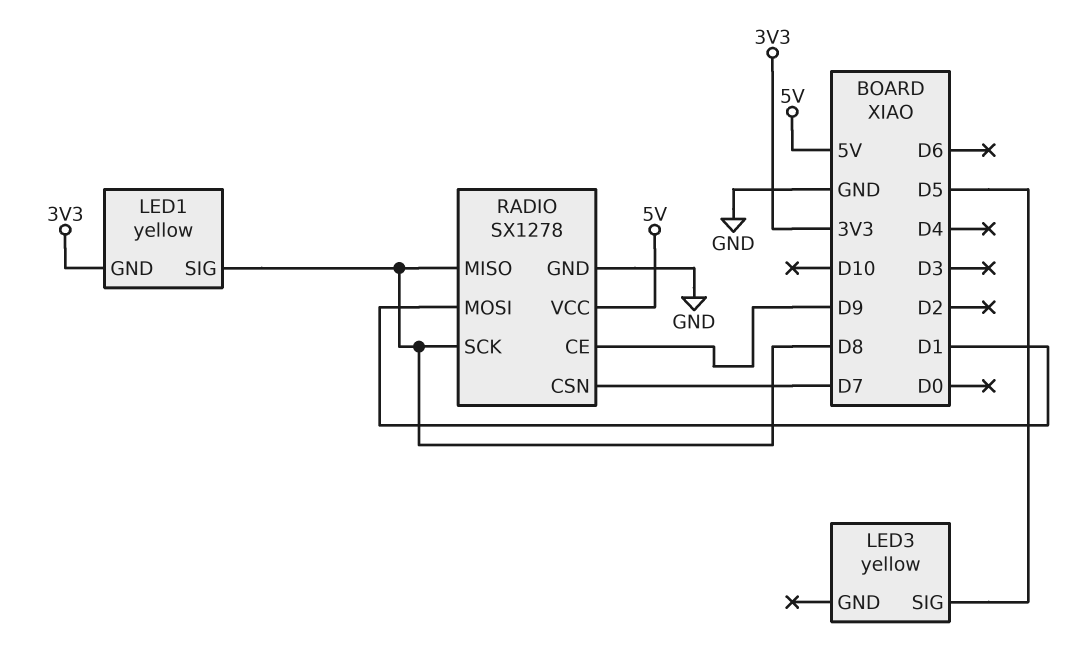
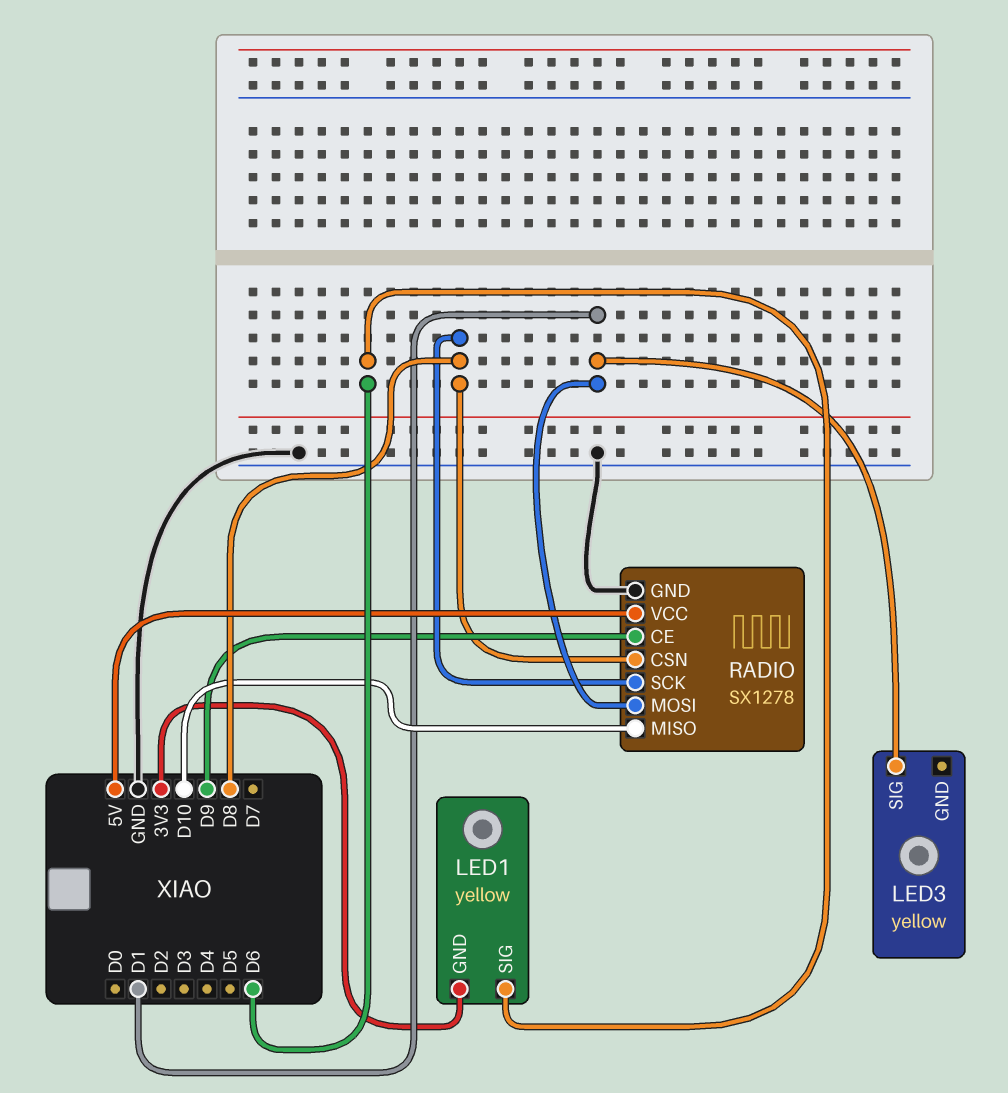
LED1 pin SIG: D8 -> D6
LED3 pin SIG: D5 -> D1
RADIO pin CSN: D7 -> D8
RADIO pin MISO: D8 -> D10

